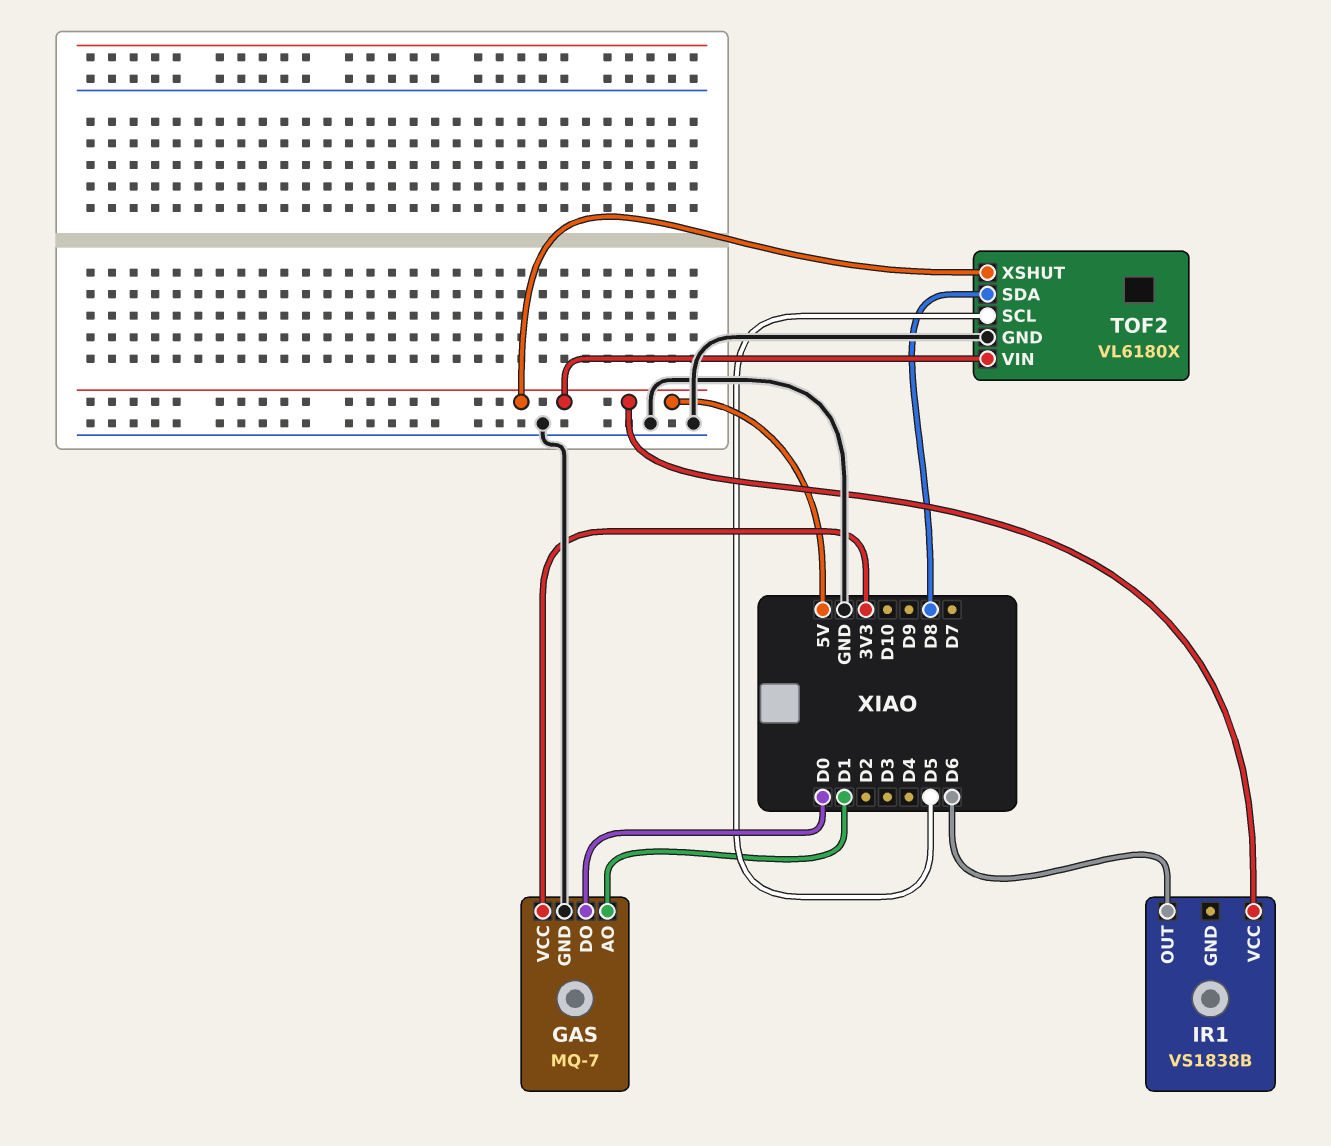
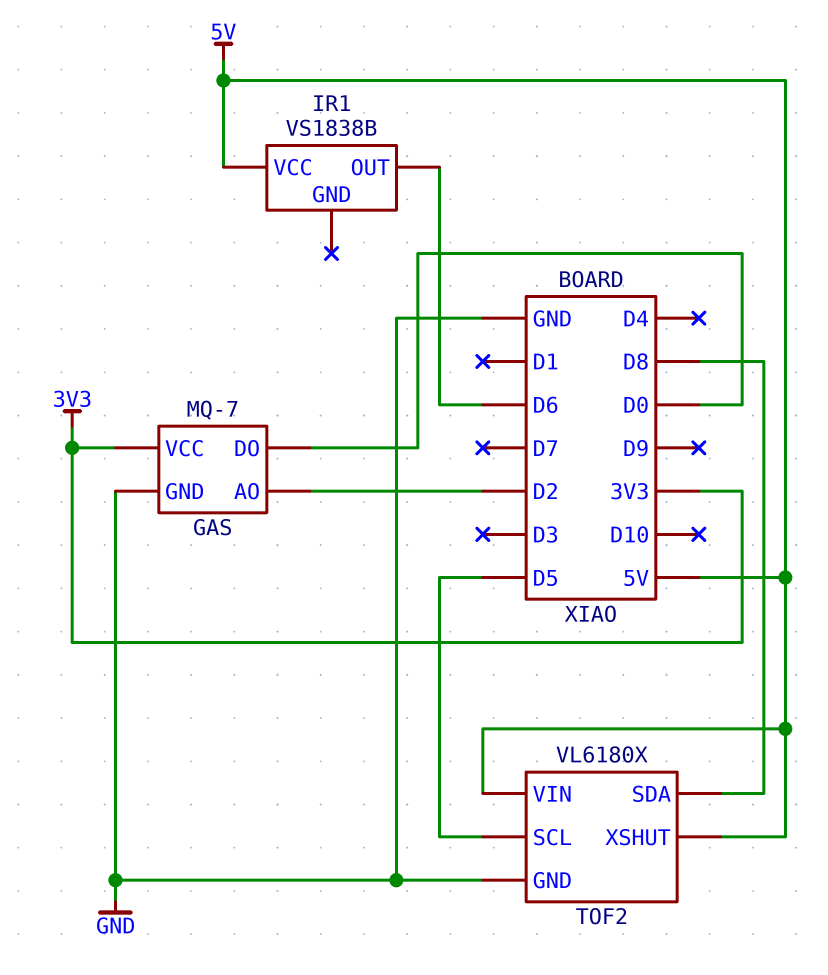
GAS pin AO: D1 -> D2

